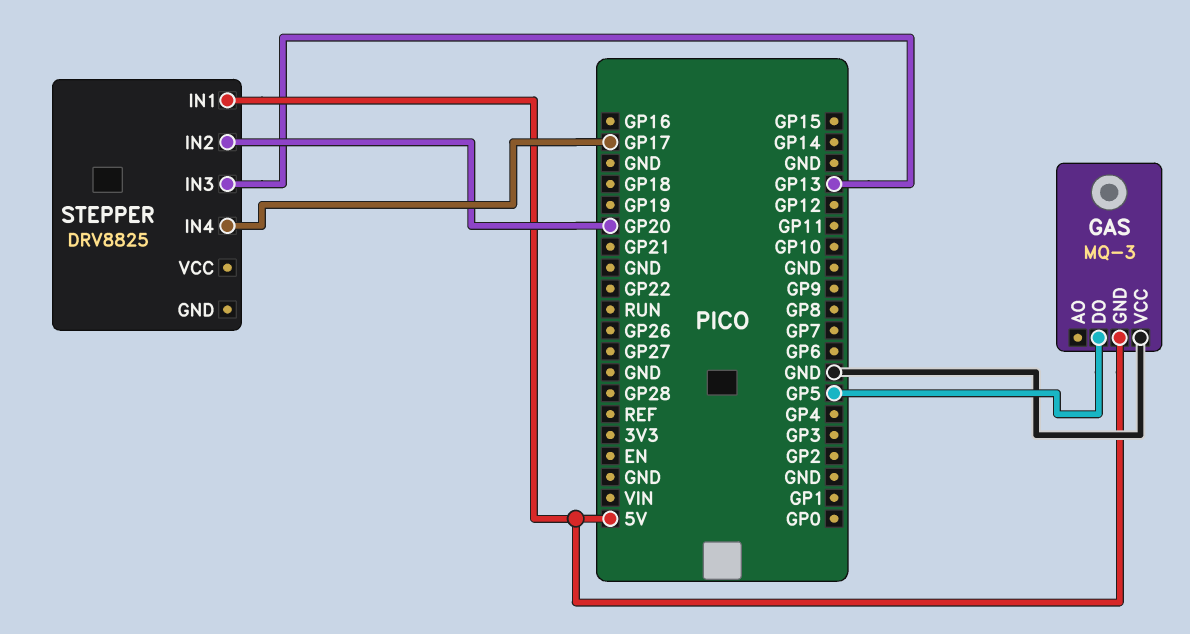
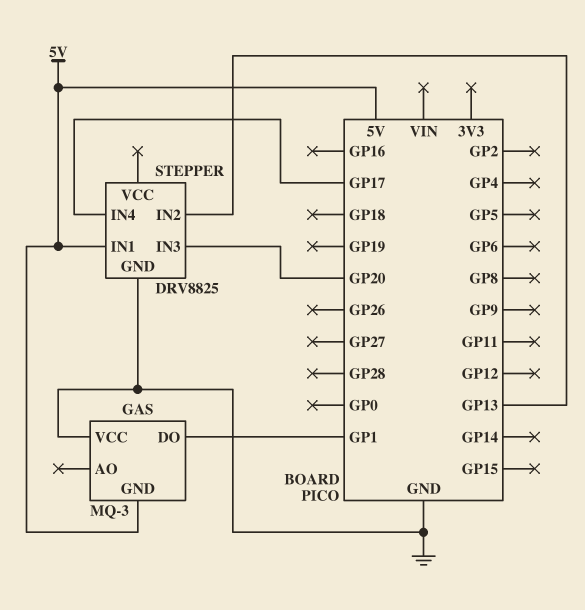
GAS pin DO: GP5 -> GP1
STEPPER pin GND: none -> GND
STEPPER pin IN2: GP20 -> GP13
STEPPER pin IN3: GP13 -> GP20

